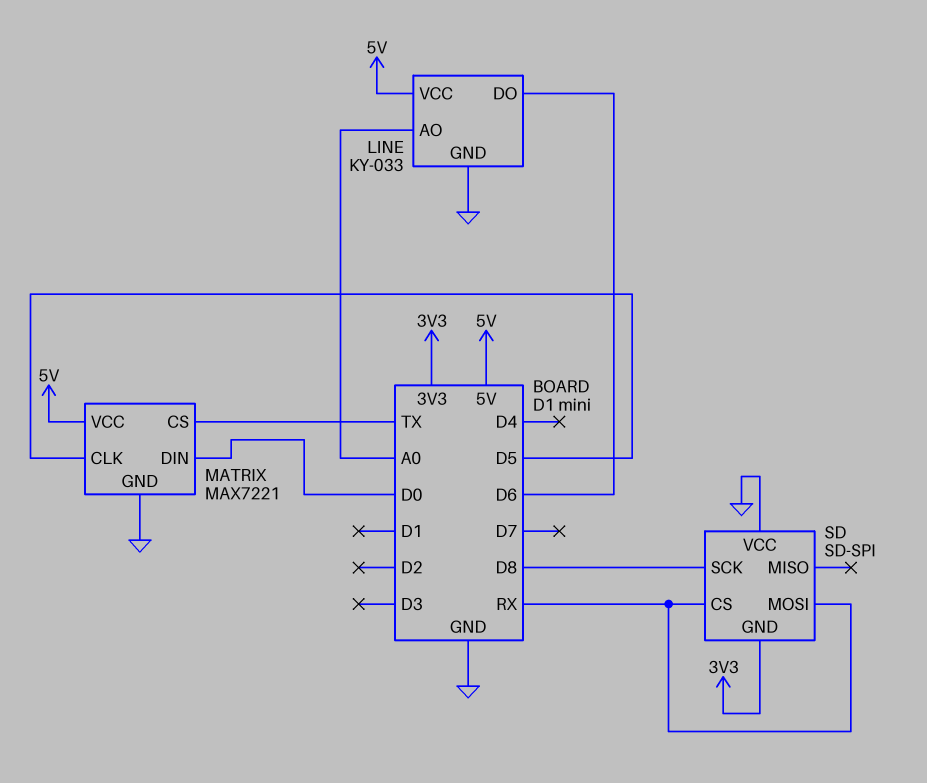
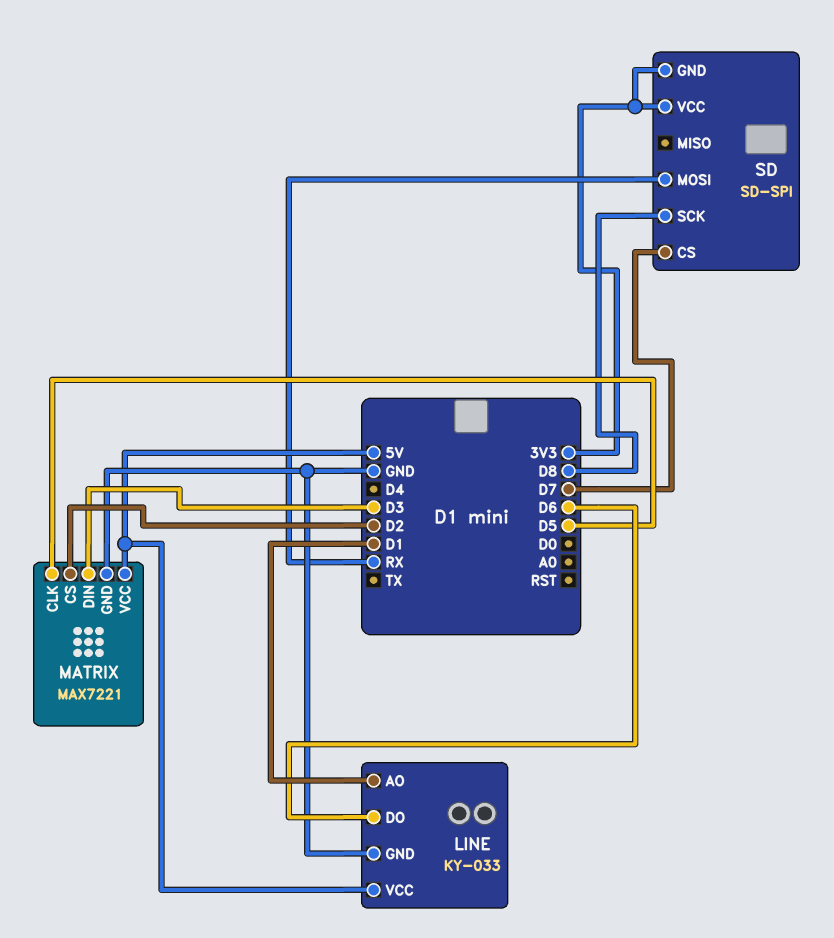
LINE pin AO: A0 -> D1
MATRIX pin CS: TX -> D2
MATRIX pin DIN: D0 -> D3
SD pin CS: RX -> D7
SD pin VCC: GND -> 3V3

